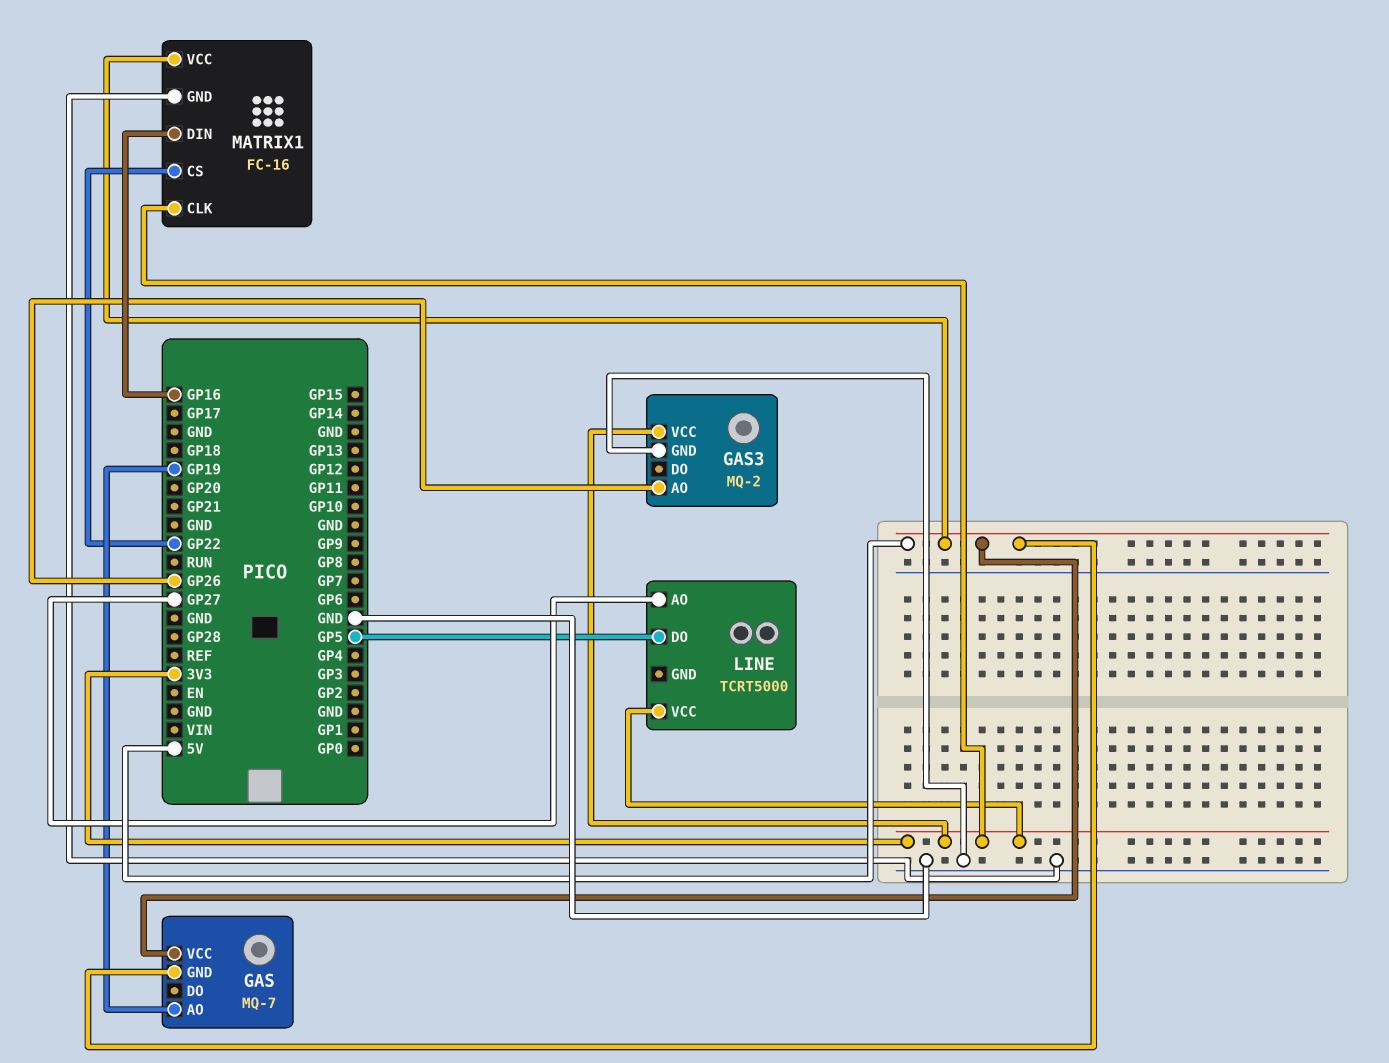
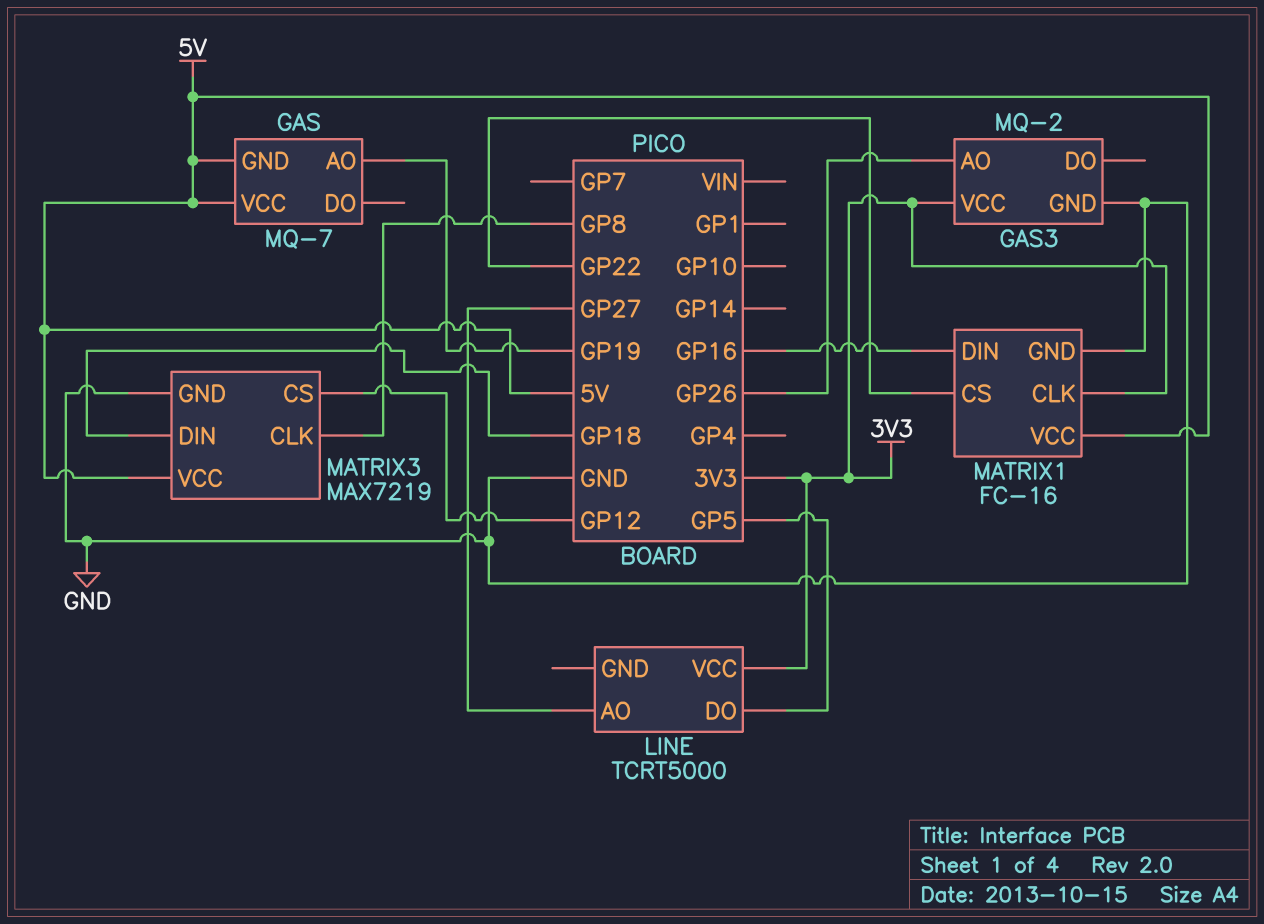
MATRIX3: none -> MAX7219
MATRIX3 pin CLK: none -> GP8
MATRIX3 pin CS: none -> GP12
MATRIX3 pin DIN: none -> GP18
MATRIX3 pin GND: none -> GND
MATRIX3 pin VCC: none -> 5V

